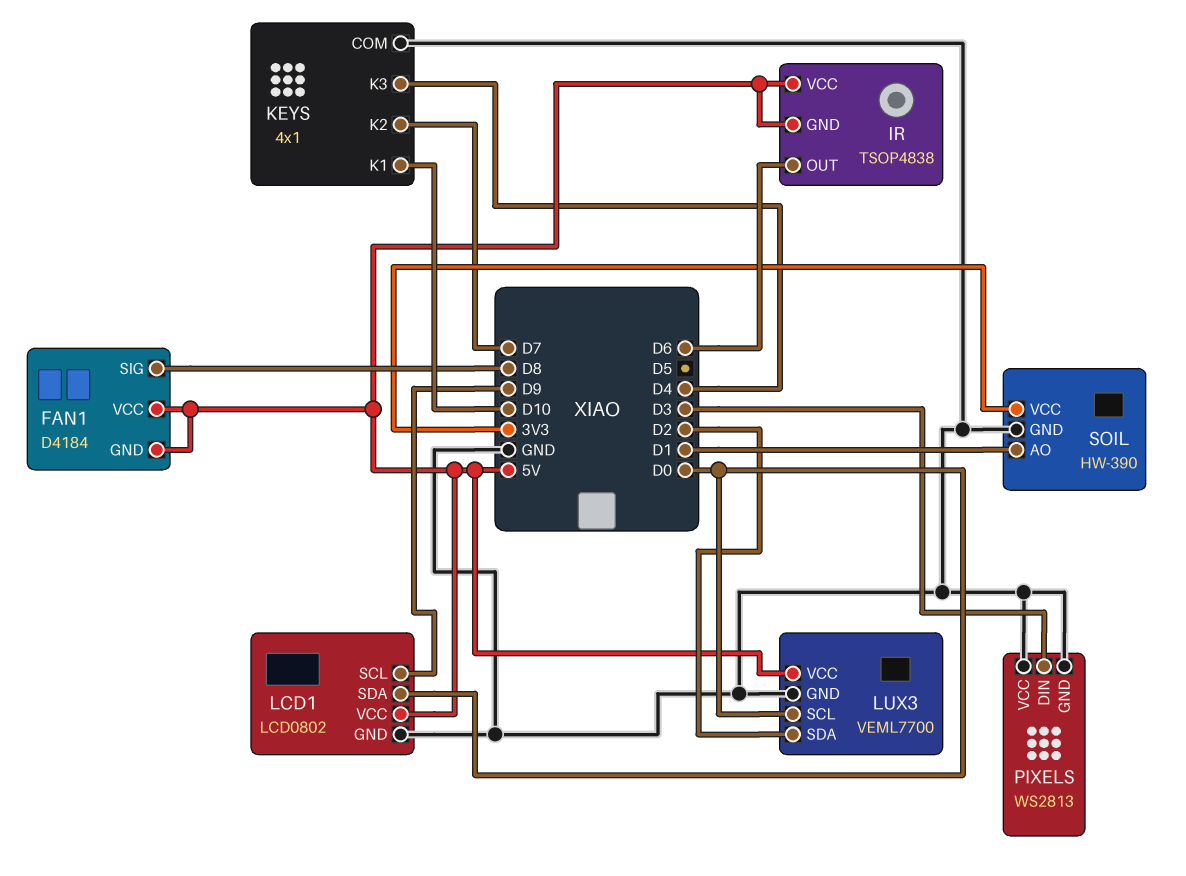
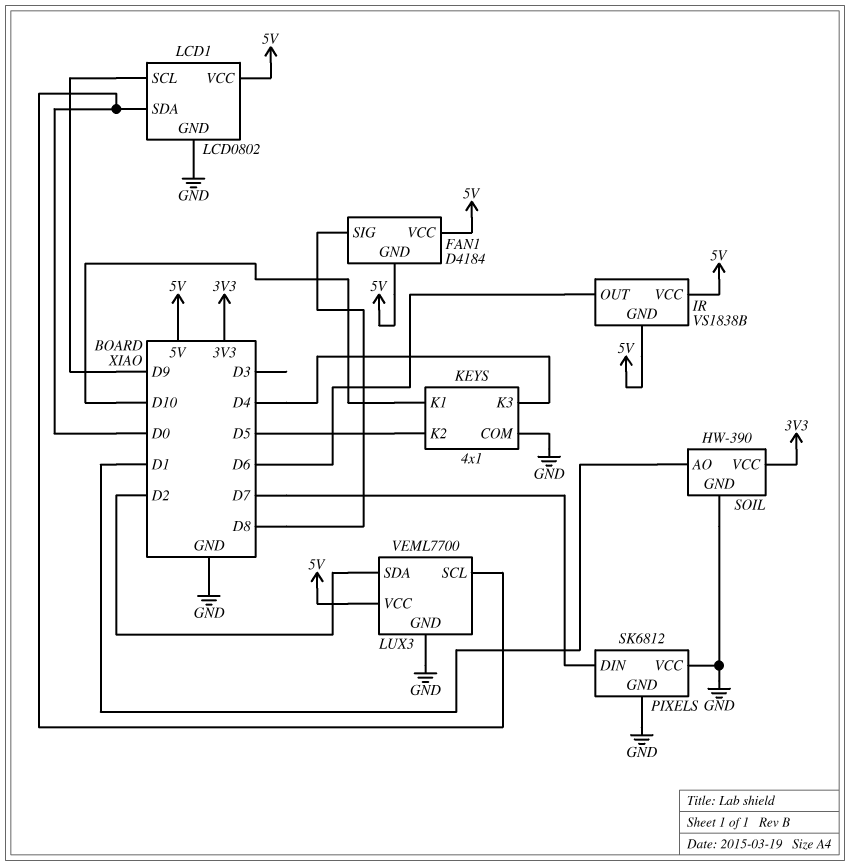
IR: TSOP4838 -> VS1838B
KEYS pin K2: D7 -> D5
PIXELS: WS2813 -> SK6812
PIXELS pin DIN: D3 -> D7

